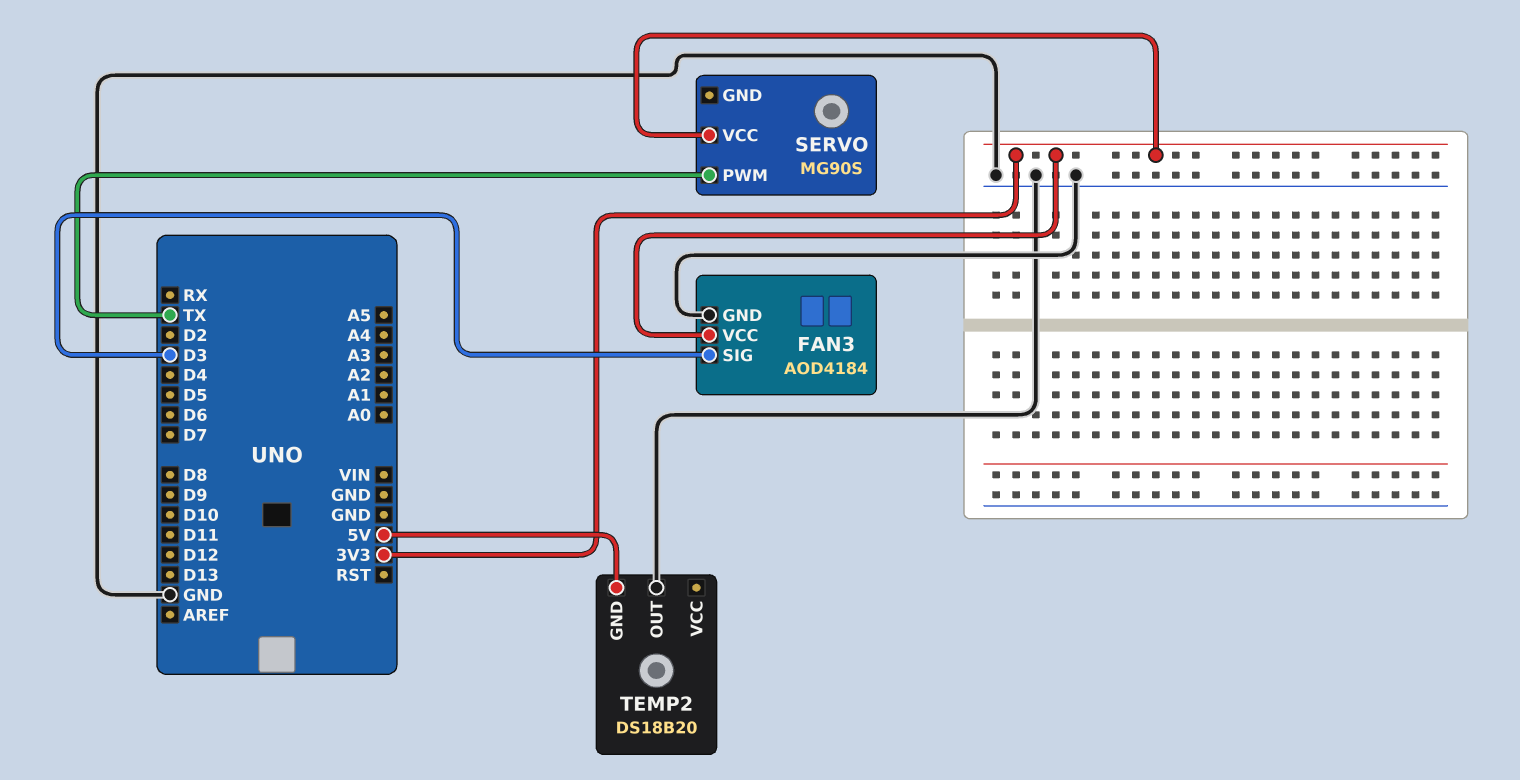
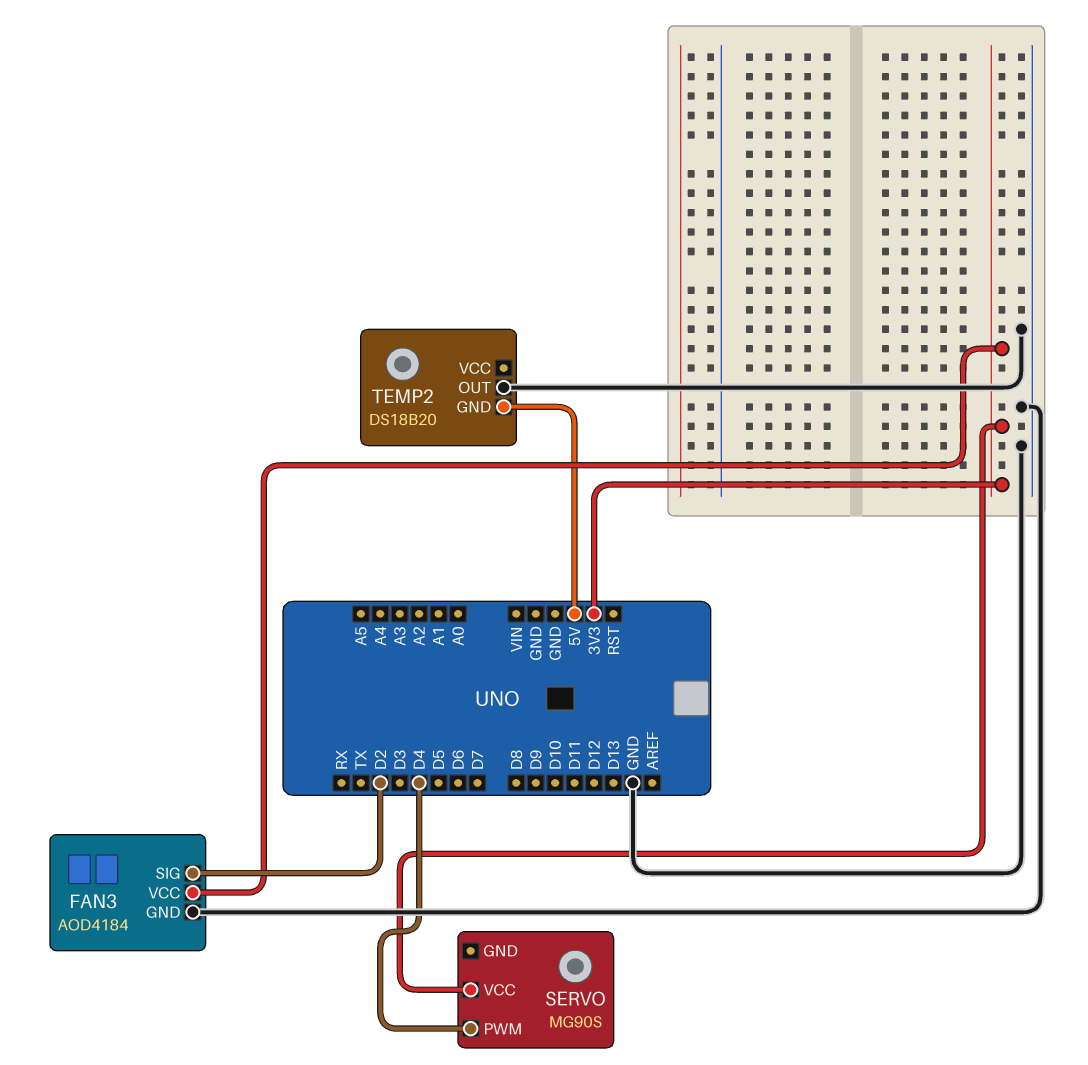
FAN3 pin SIG: D3 -> D2
SERVO pin PWM: TX -> D4

